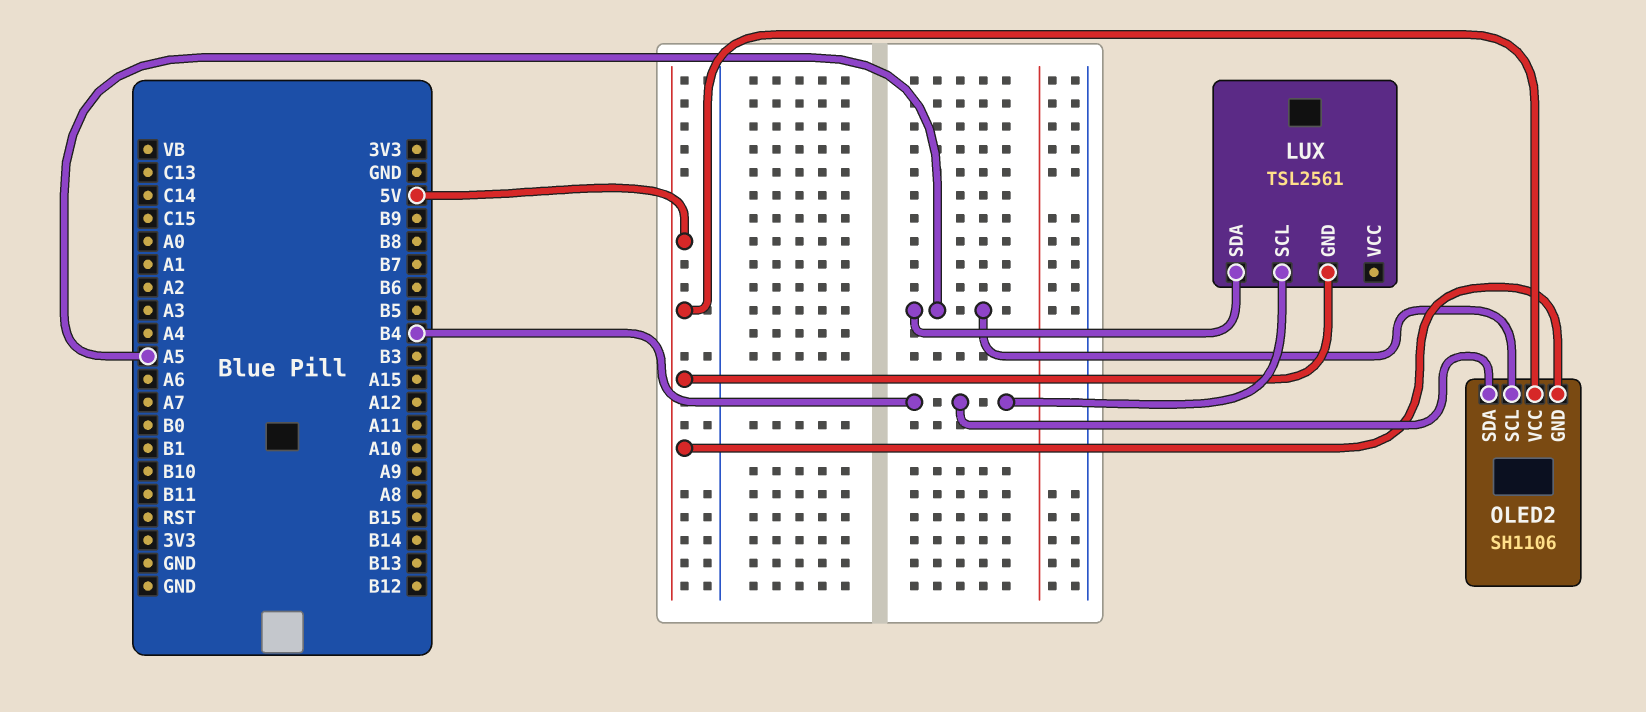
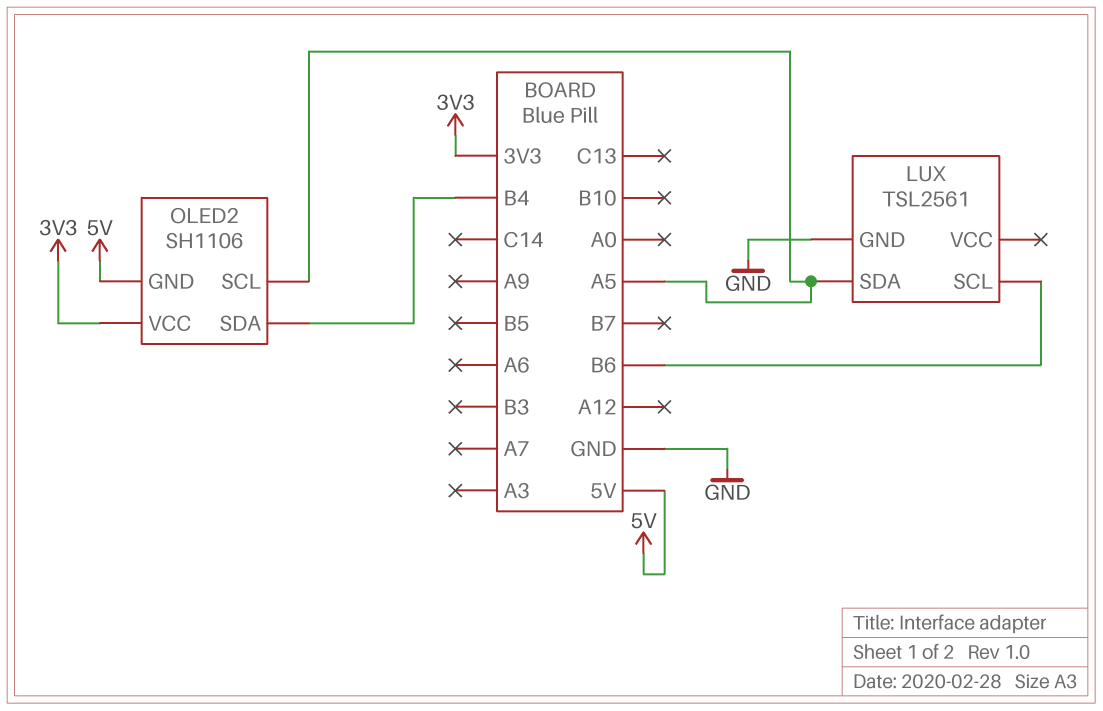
LUX pin GND: 5V -> GND
LUX pin SCL: B4 -> B6
OLED2 pin VCC: 5V -> 3V3

